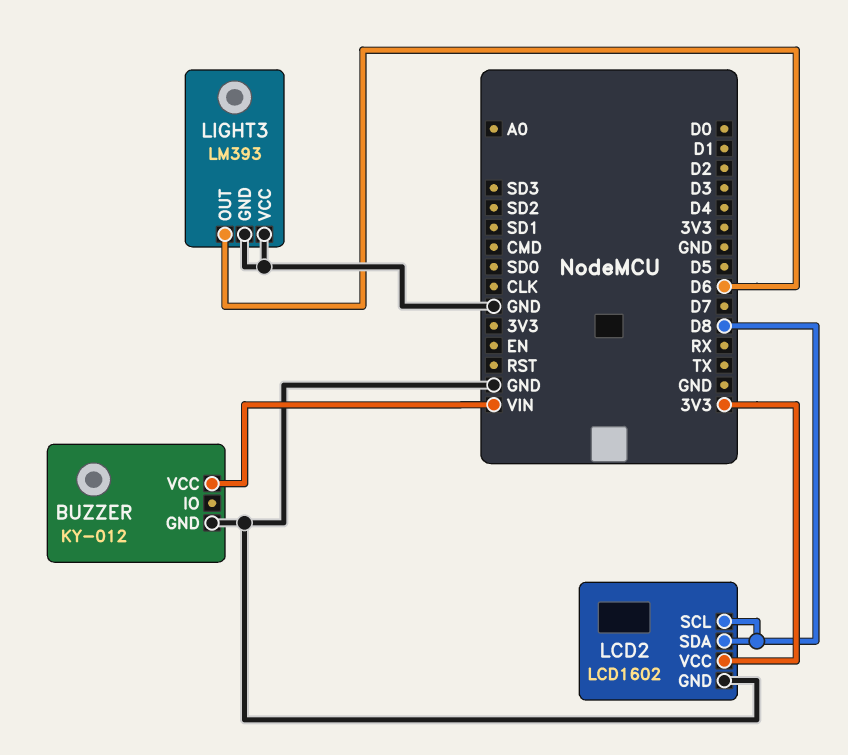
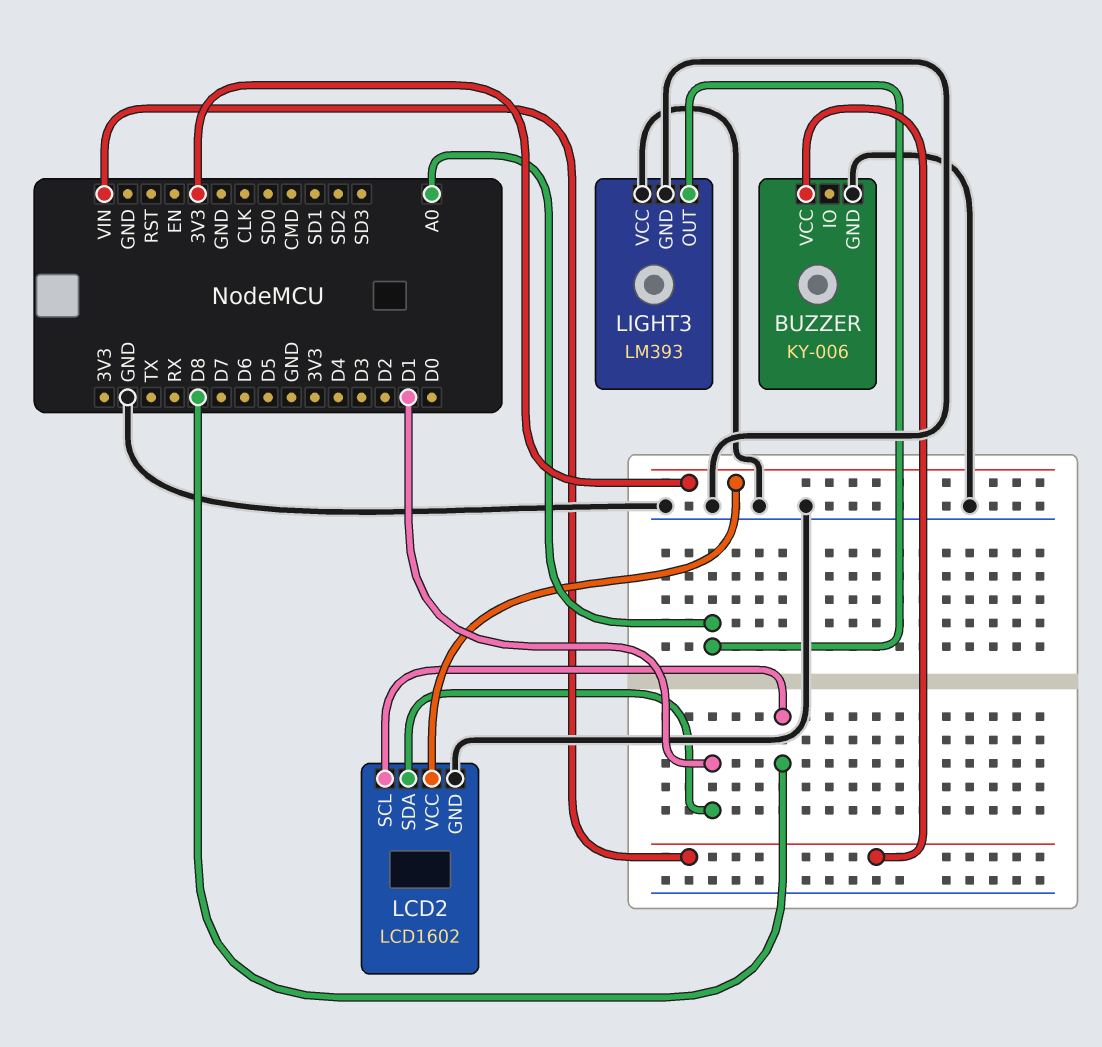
BUZZER: KY-012 -> KY-006
LCD2 pin SDA: D8 -> D1
LIGHT3 pin OUT: D6 -> A0

